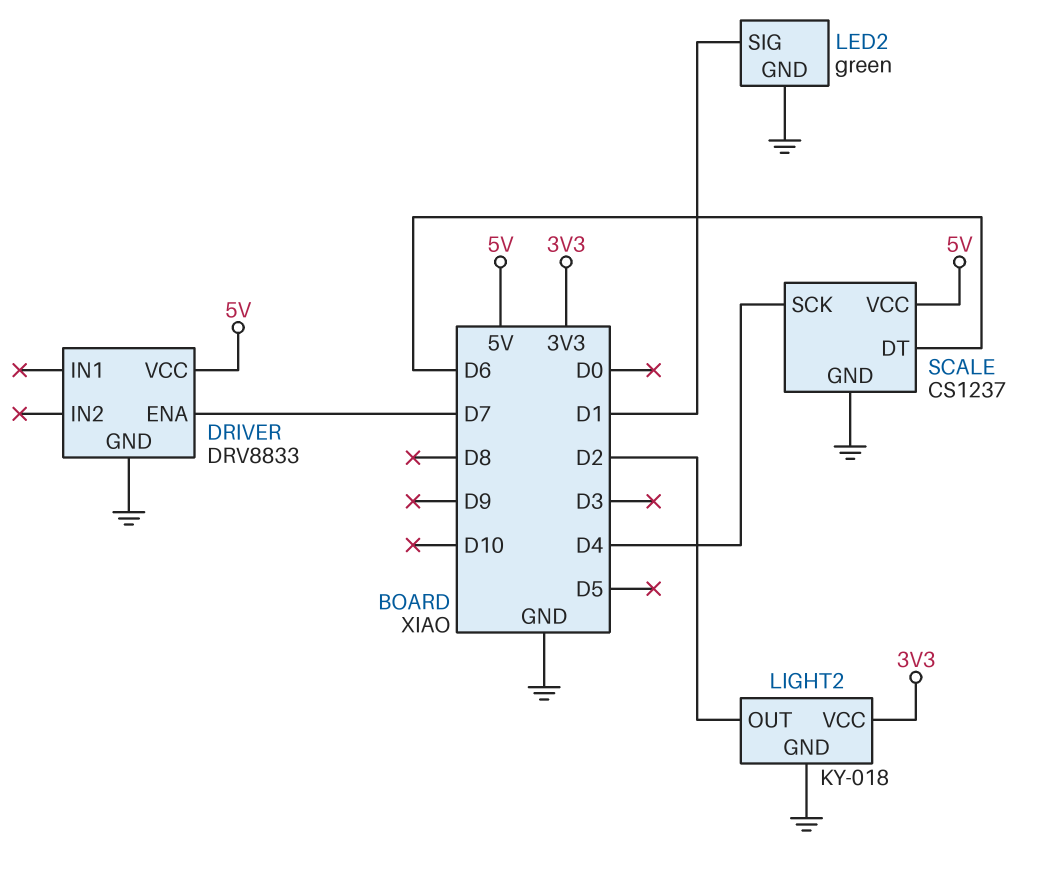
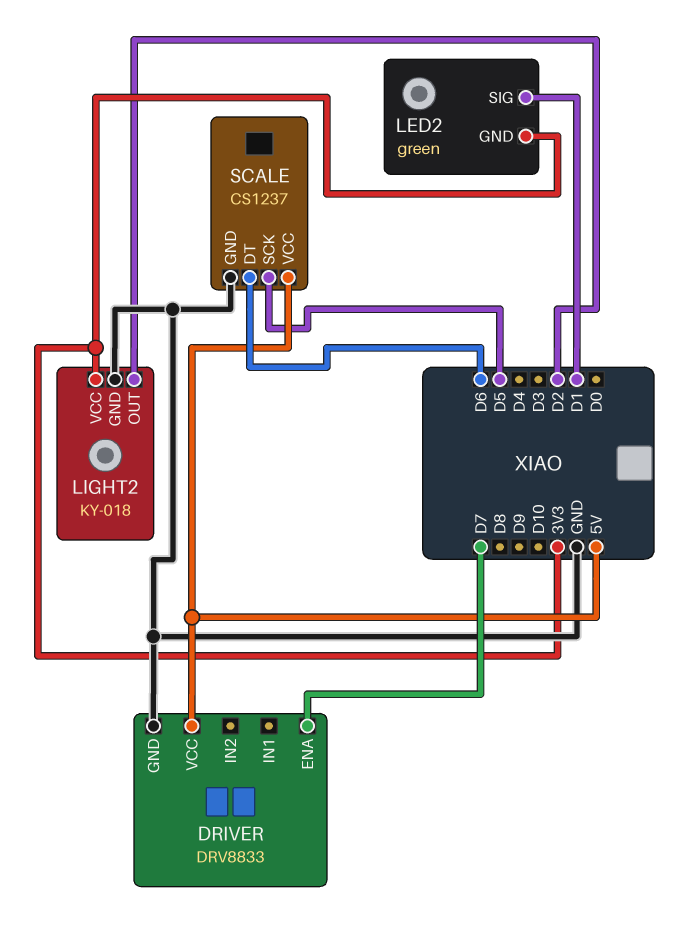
LED2 pin GND: GND -> 3V3
SCALE pin SCK: D4 -> D5

